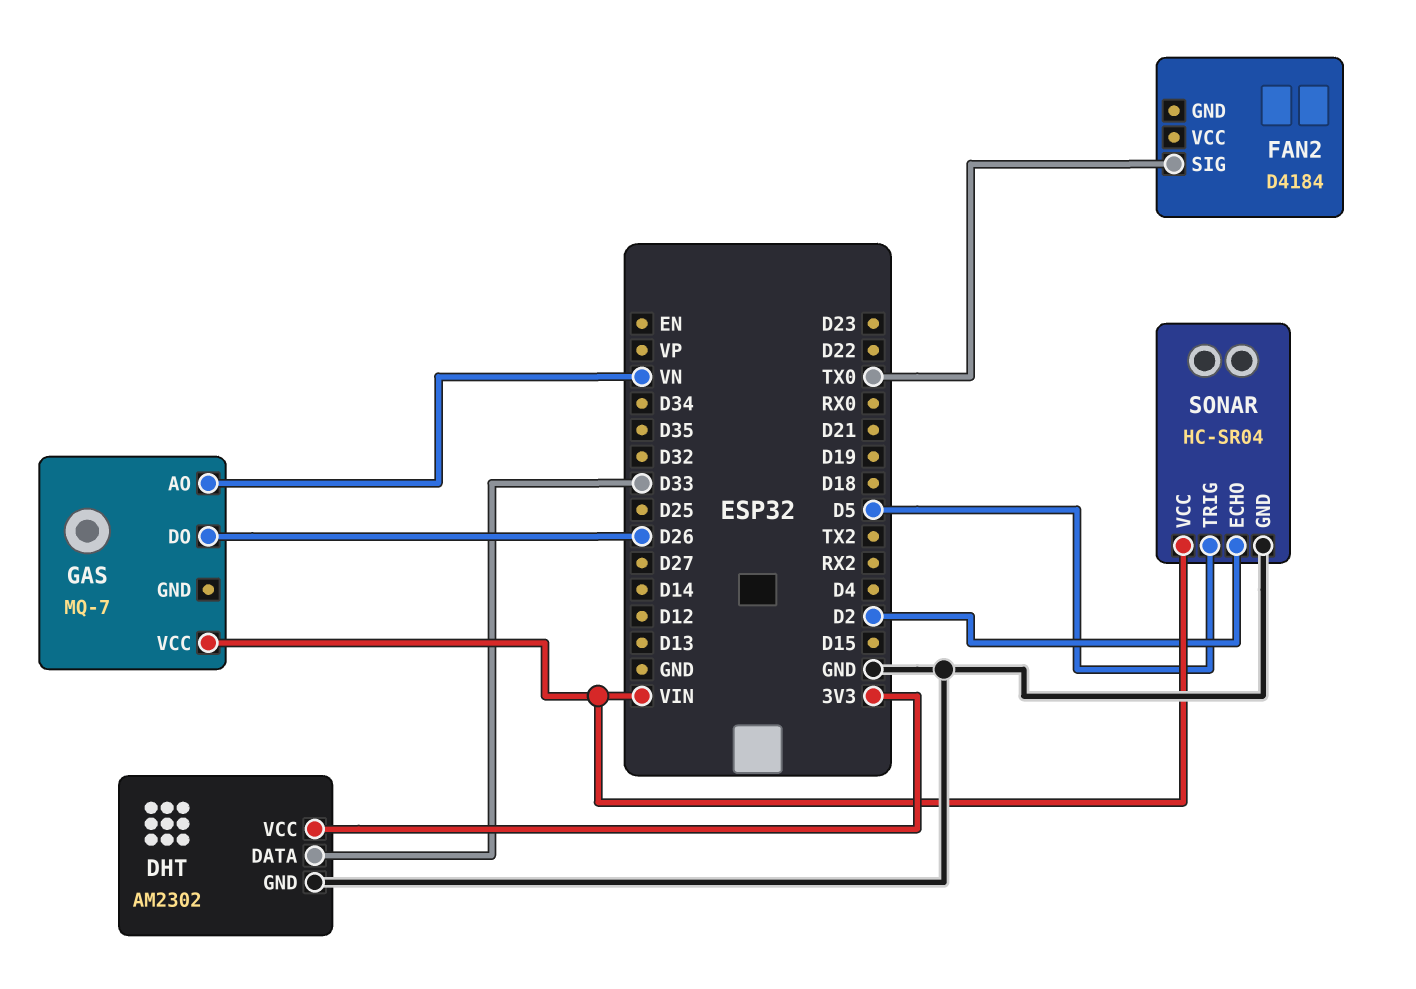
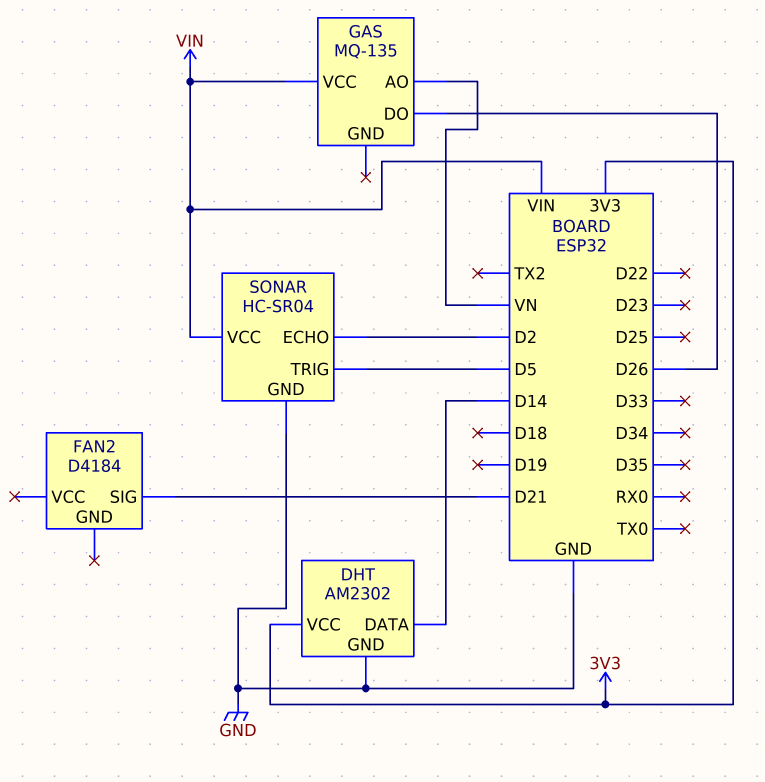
DHT pin DATA: D33 -> D14
FAN2 pin SIG: TX0 -> D21
GAS: MQ-7 -> MQ-135

